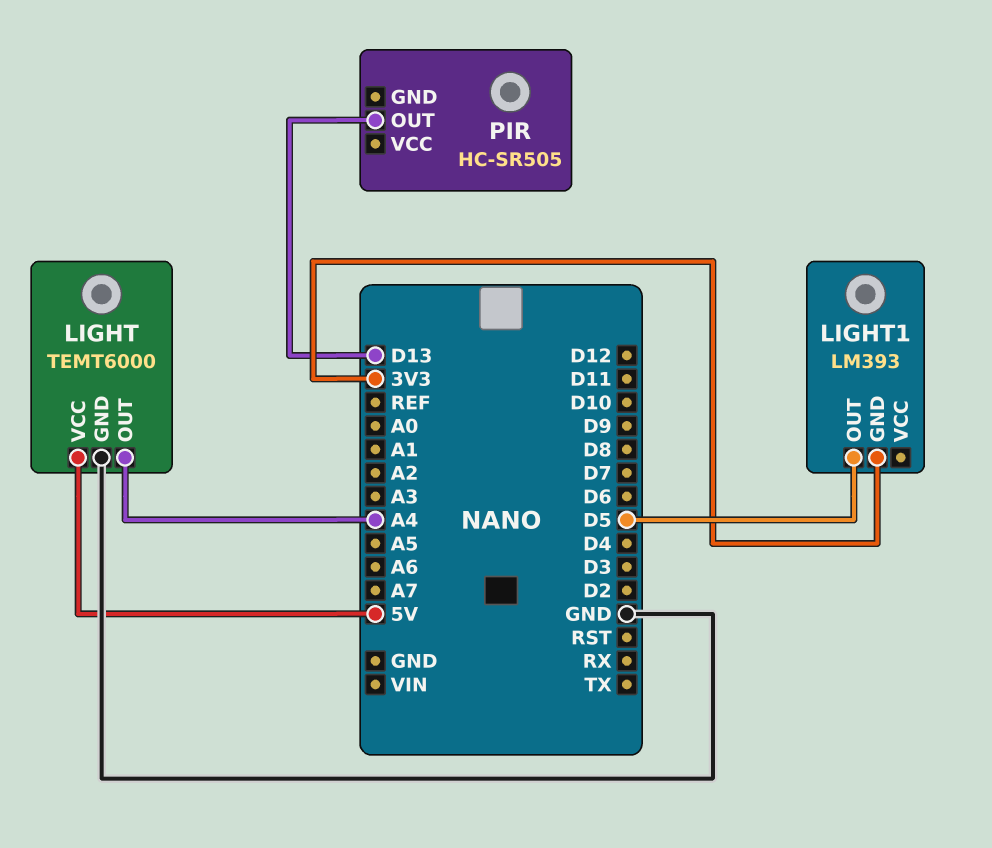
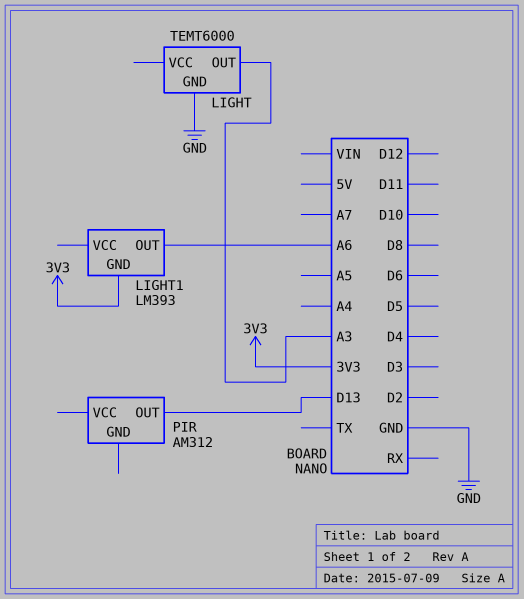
LIGHT pin OUT: A4 -> A3
LIGHT pin VCC: 5V -> none
LIGHT1 pin OUT: D5 -> A6
PIR: HC-SR505 -> AM312

